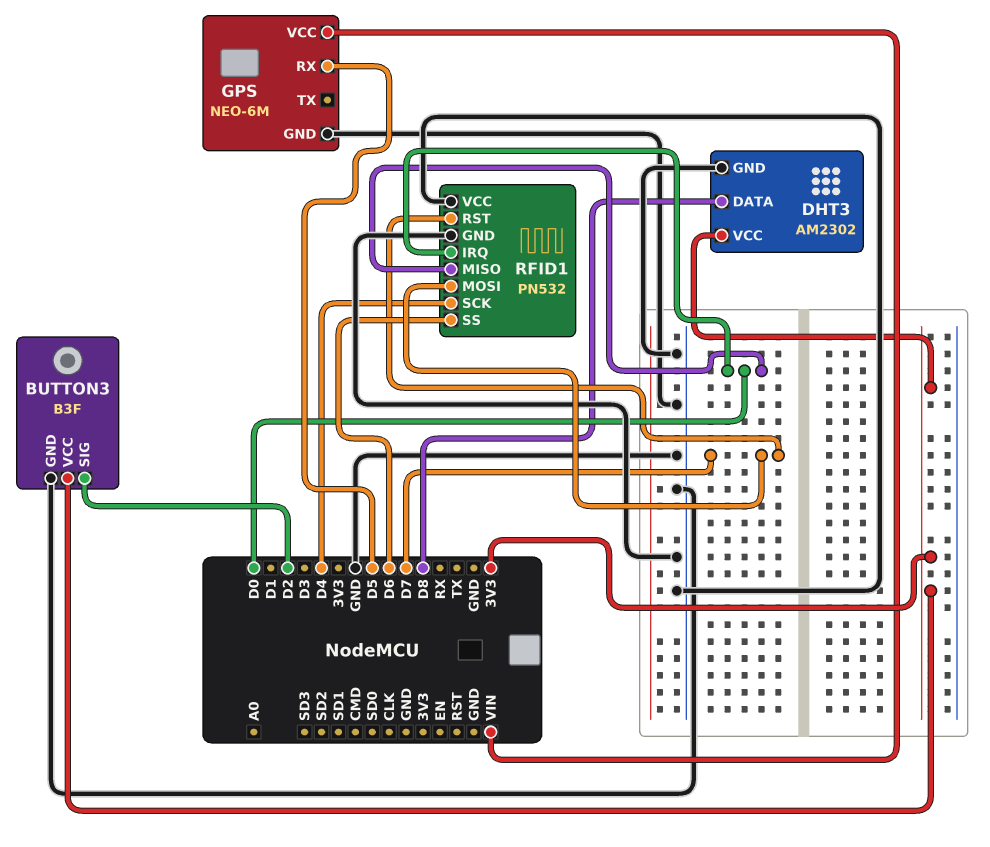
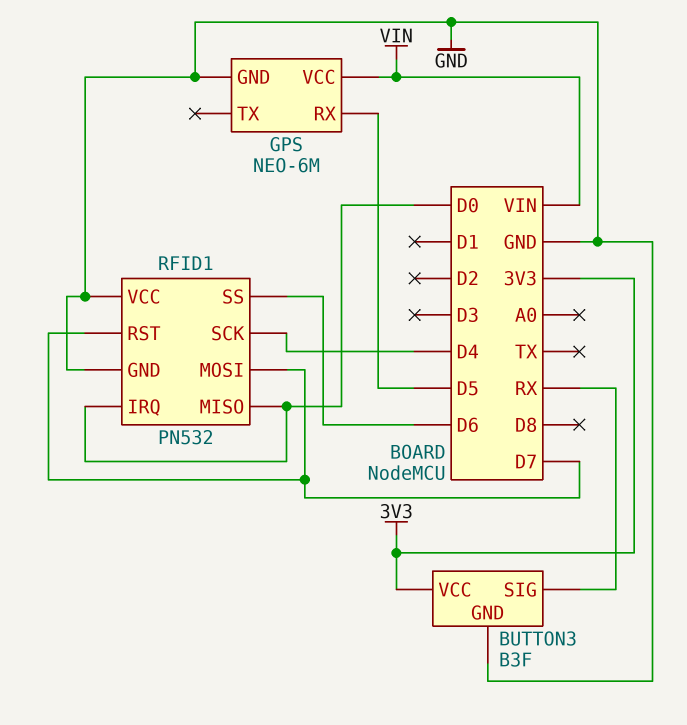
BUTTON3 pin SIG: D2 -> RX
DHT3: AM2302 -> none
DHT3 pin DATA: D8 -> none
DHT3 pin GND: GND -> none
DHT3 pin VCC: 3V3 -> none

